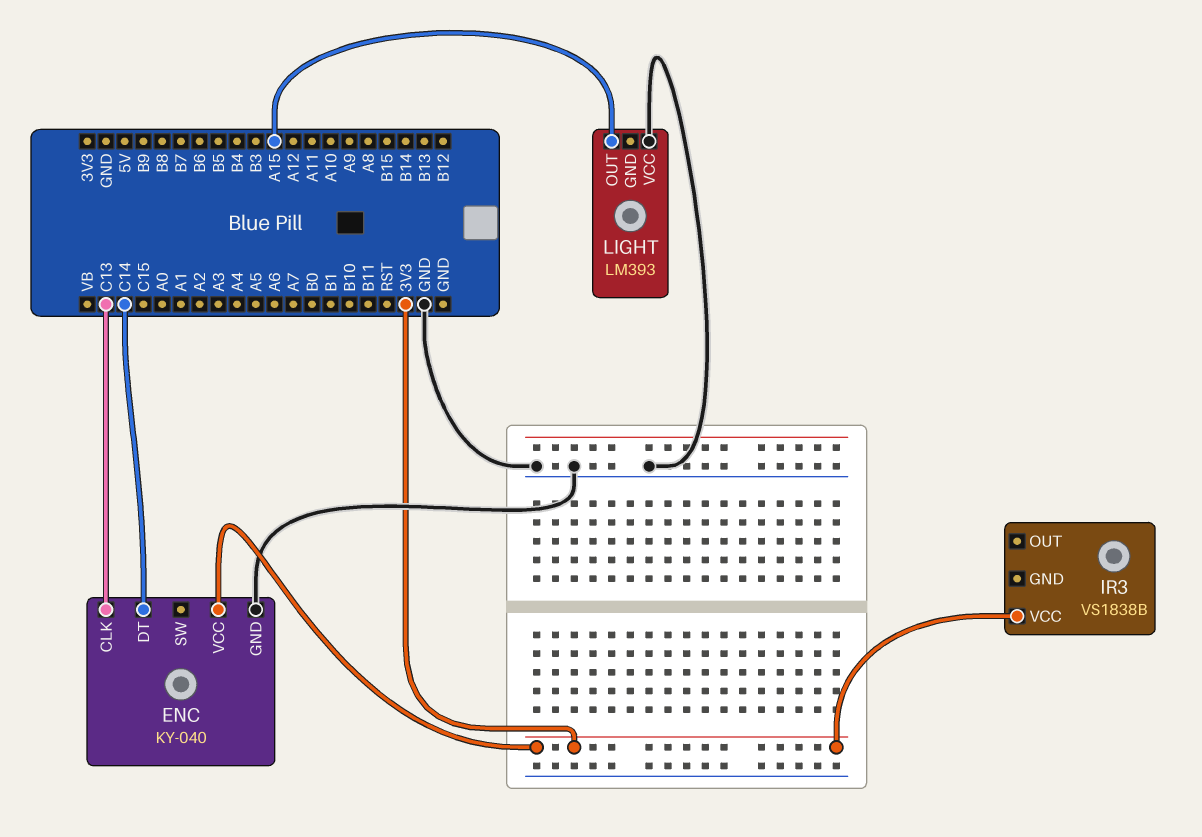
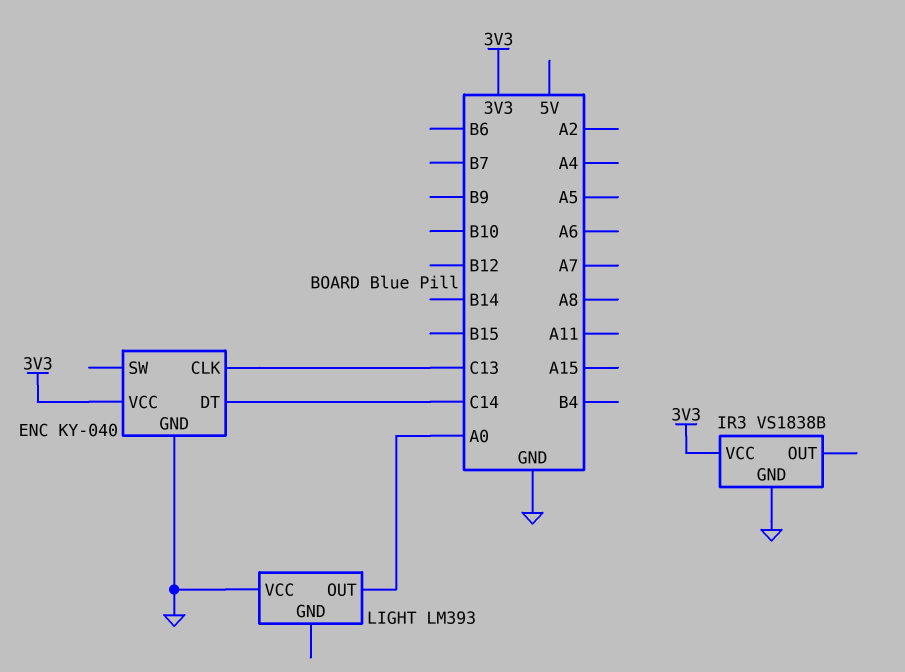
IR3 pin GND: none -> GND
LIGHT pin OUT: A15 -> A0

